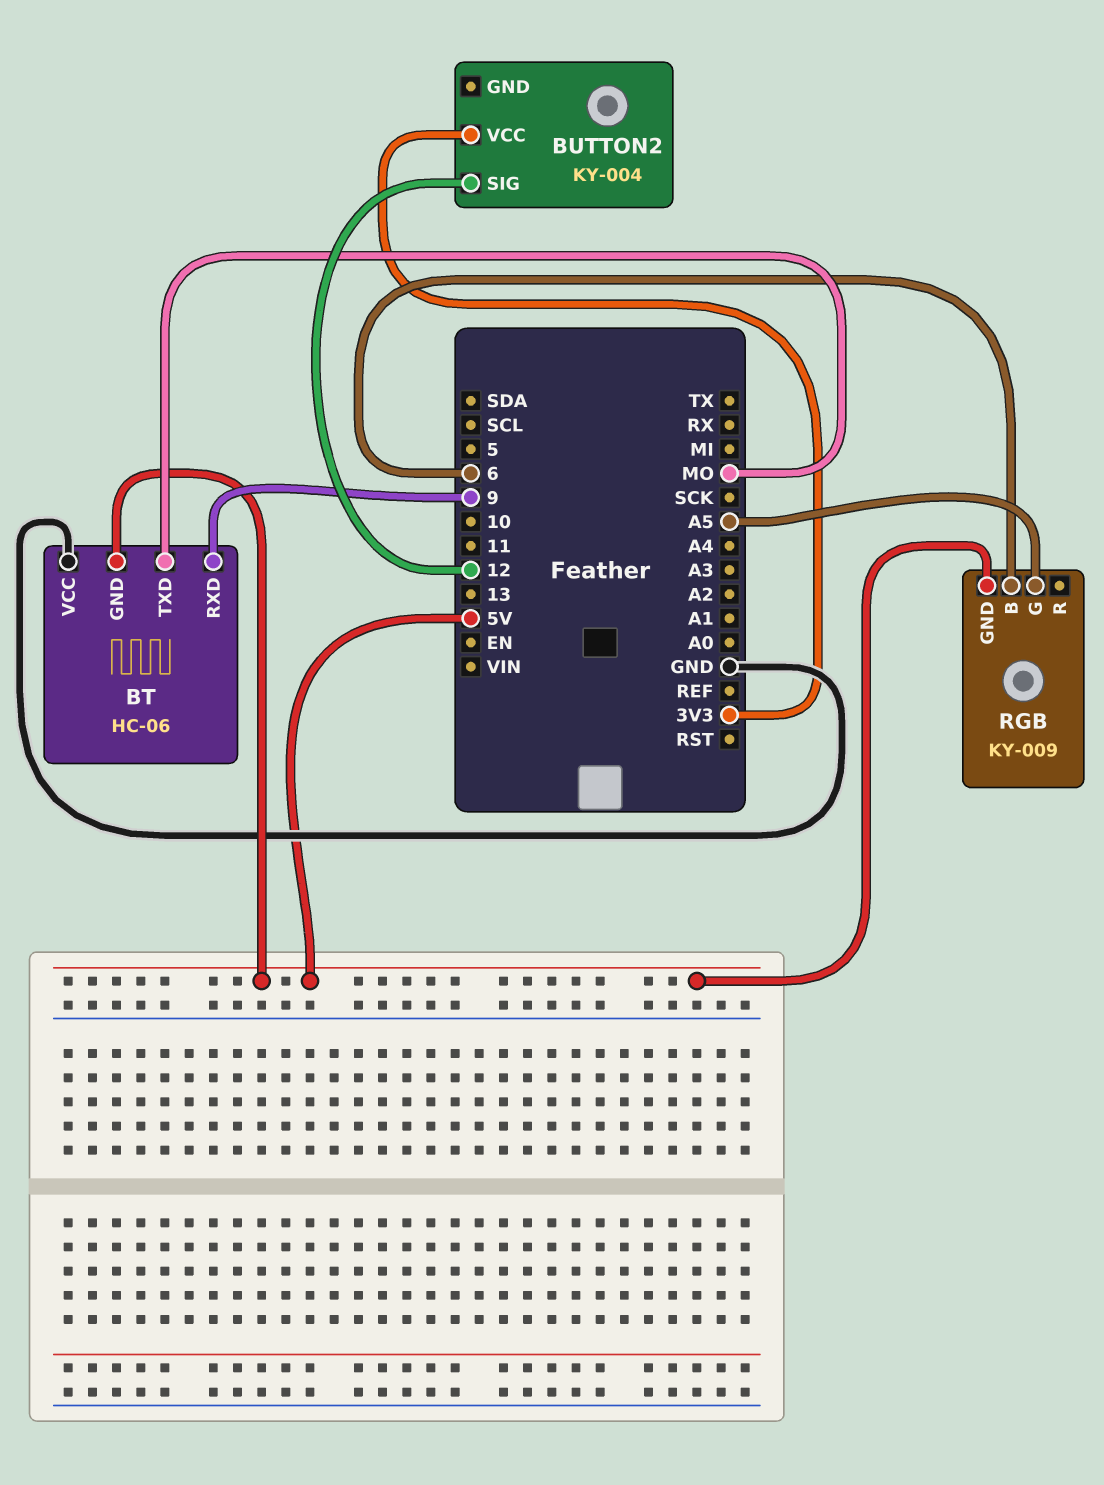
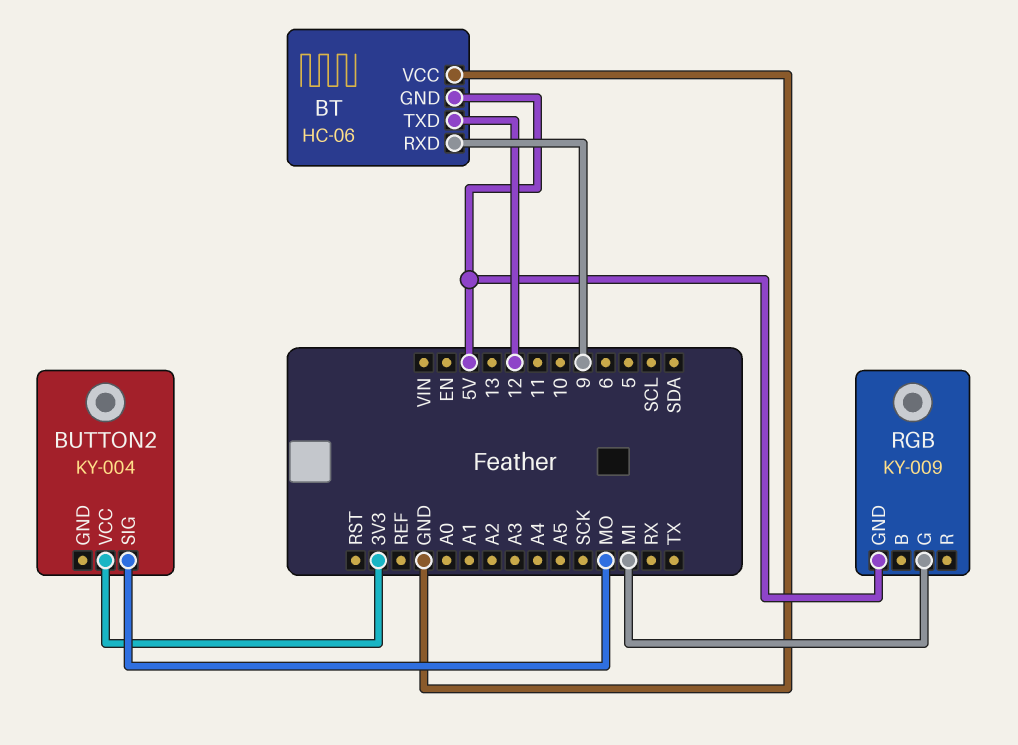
BT pin TXD: MO -> 12
BUTTON2 pin SIG: 12 -> MO
RGB pin B: 6 -> none
RGB pin G: A5 -> MI

